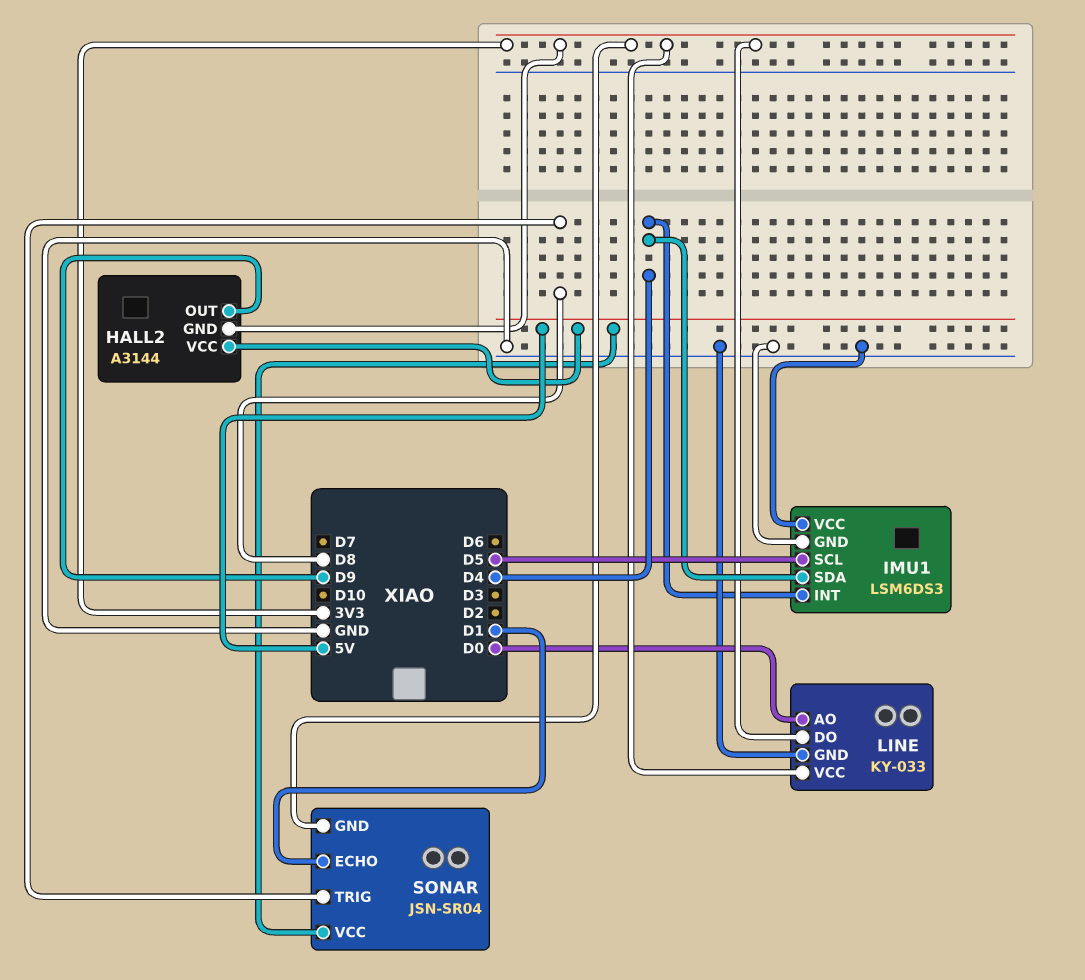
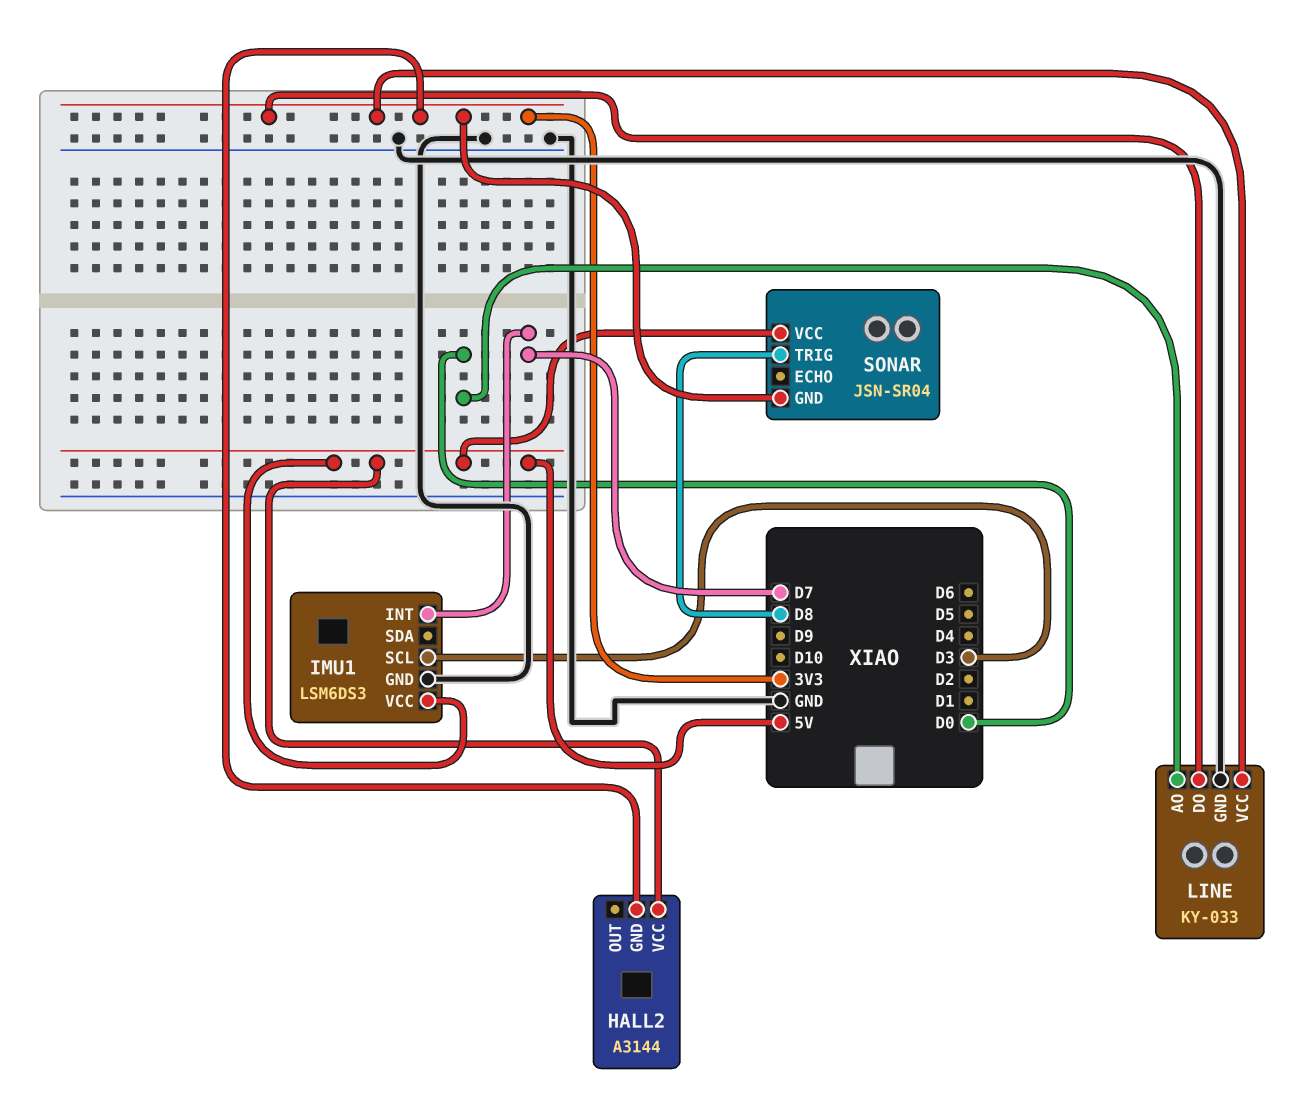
HALL2 pin OUT: D9 -> none
IMU1 pin INT: D4 -> D7
IMU1 pin SCL: D5 -> D3
IMU1 pin SDA: D4 -> none
IMU1 pin VCC: GND -> 5V
SONAR pin ECHO: D1 -> none

